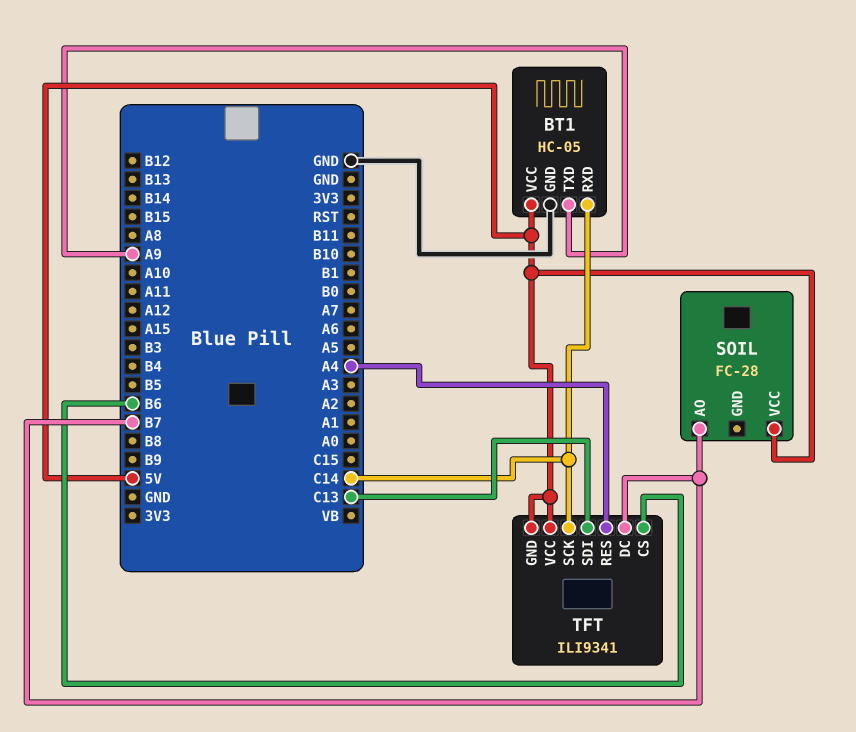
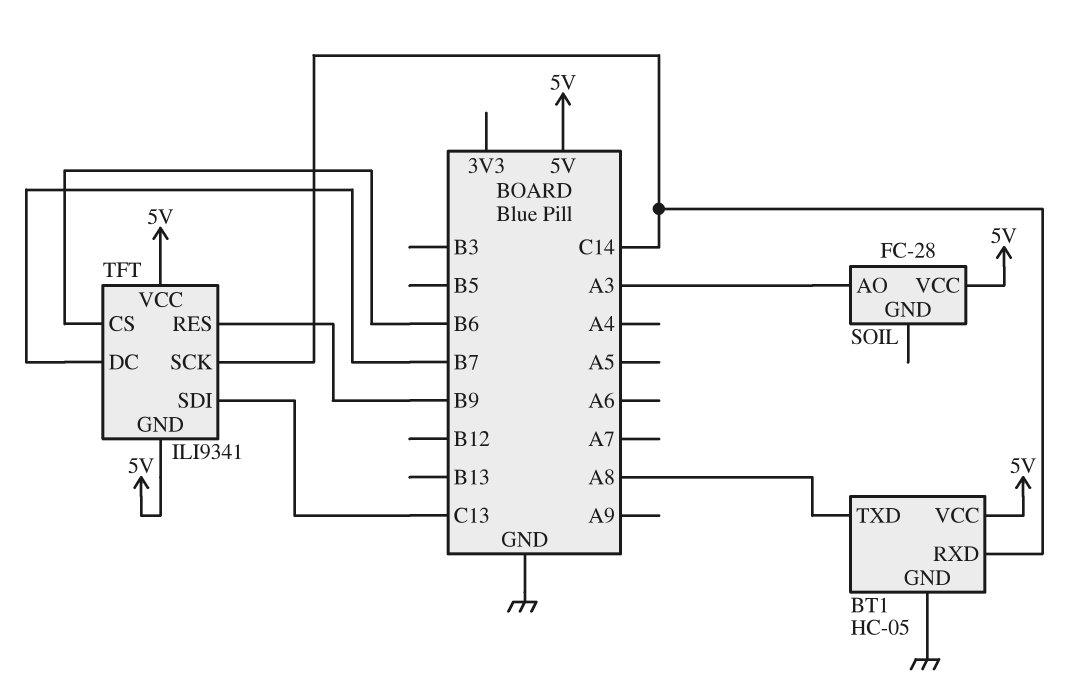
BT1 pin TXD: A9 -> A8
SOIL pin AO: B7 -> A3
TFT pin RES: A4 -> B9

